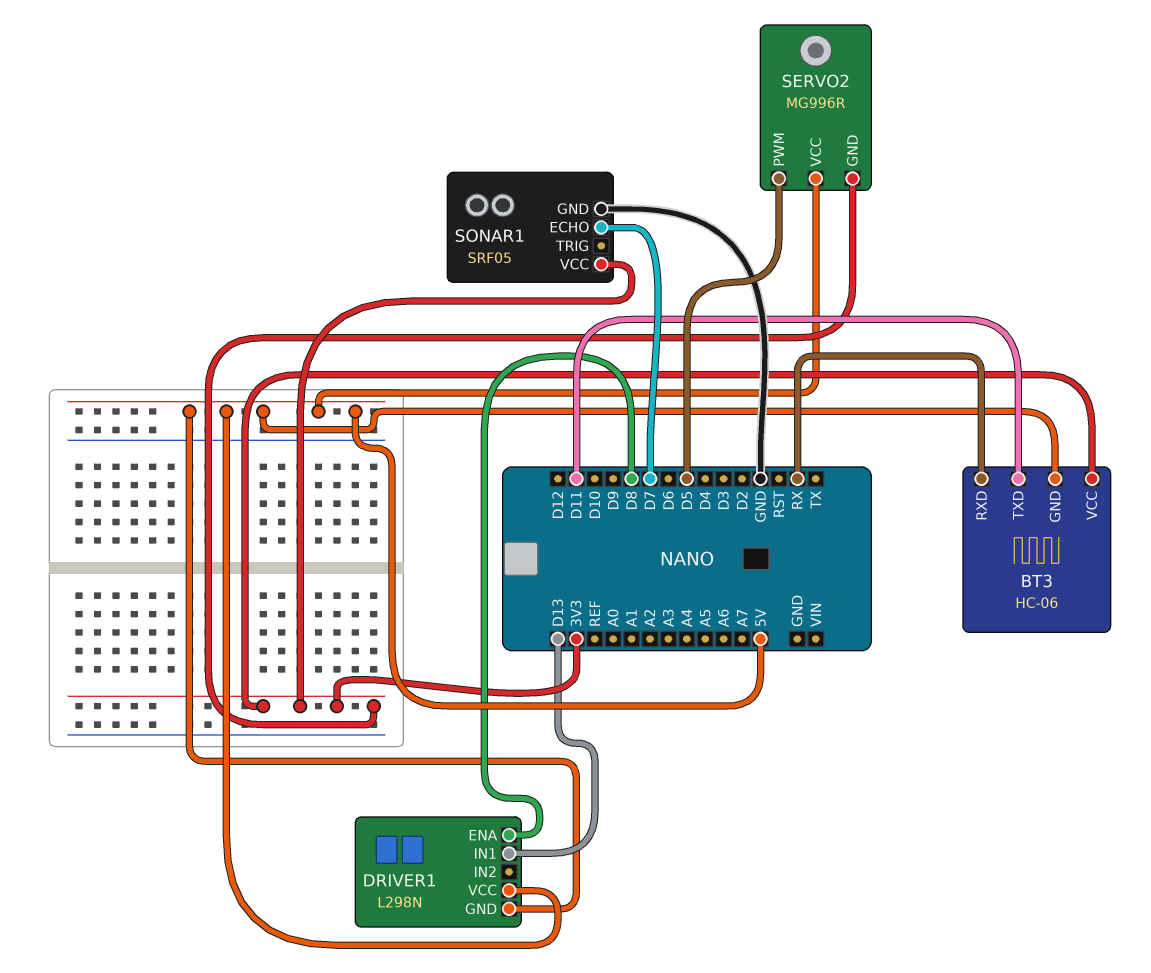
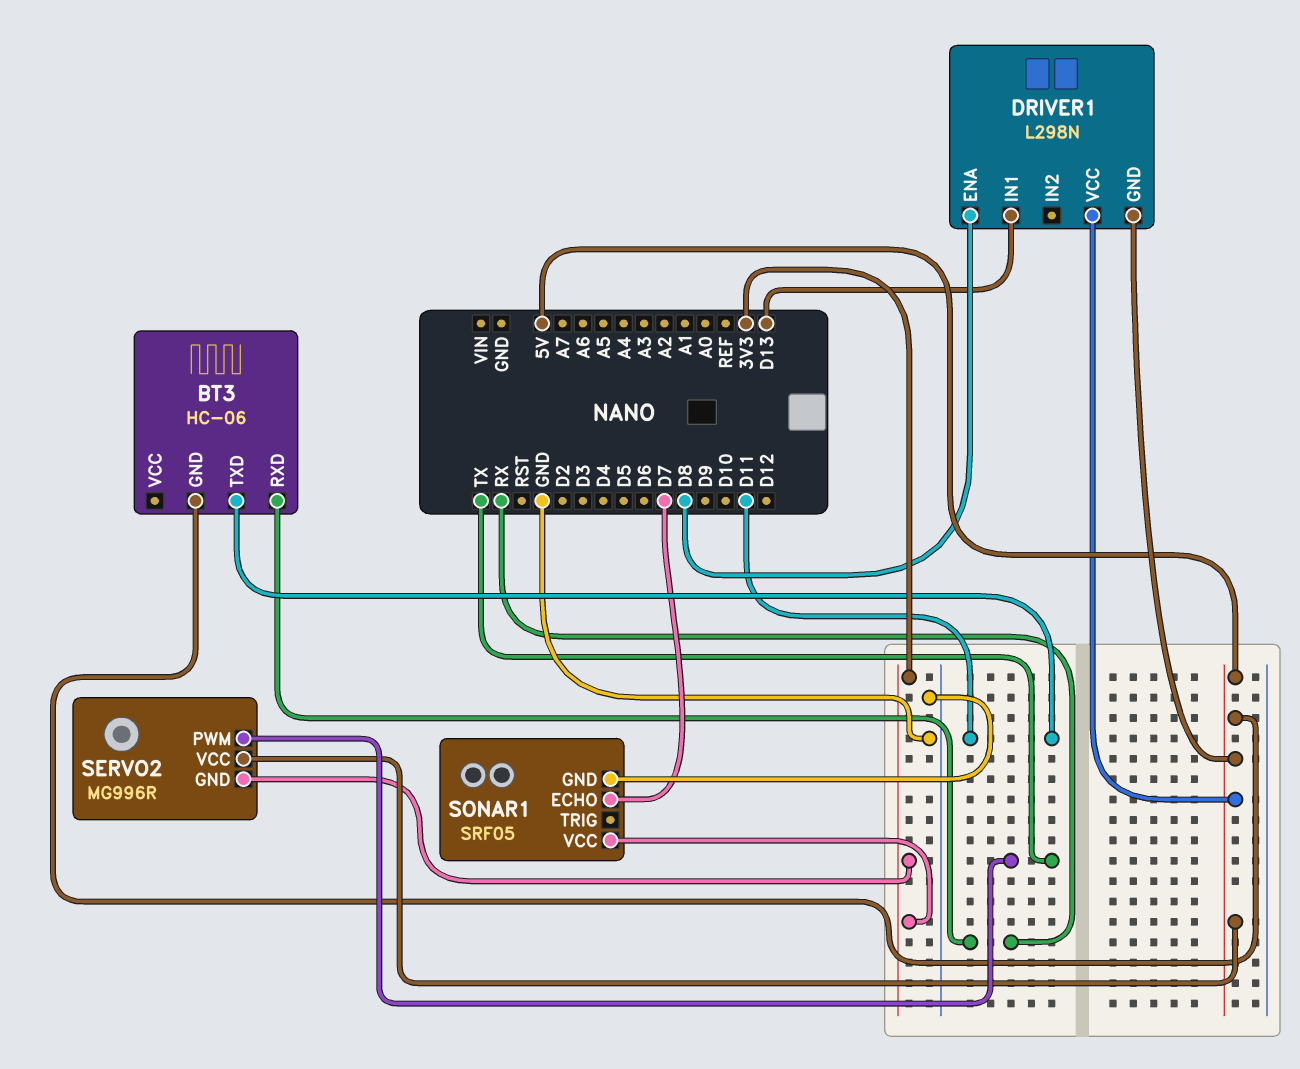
BT3 pin VCC: 3V3 -> none
SERVO2 pin PWM: D5 -> TX

